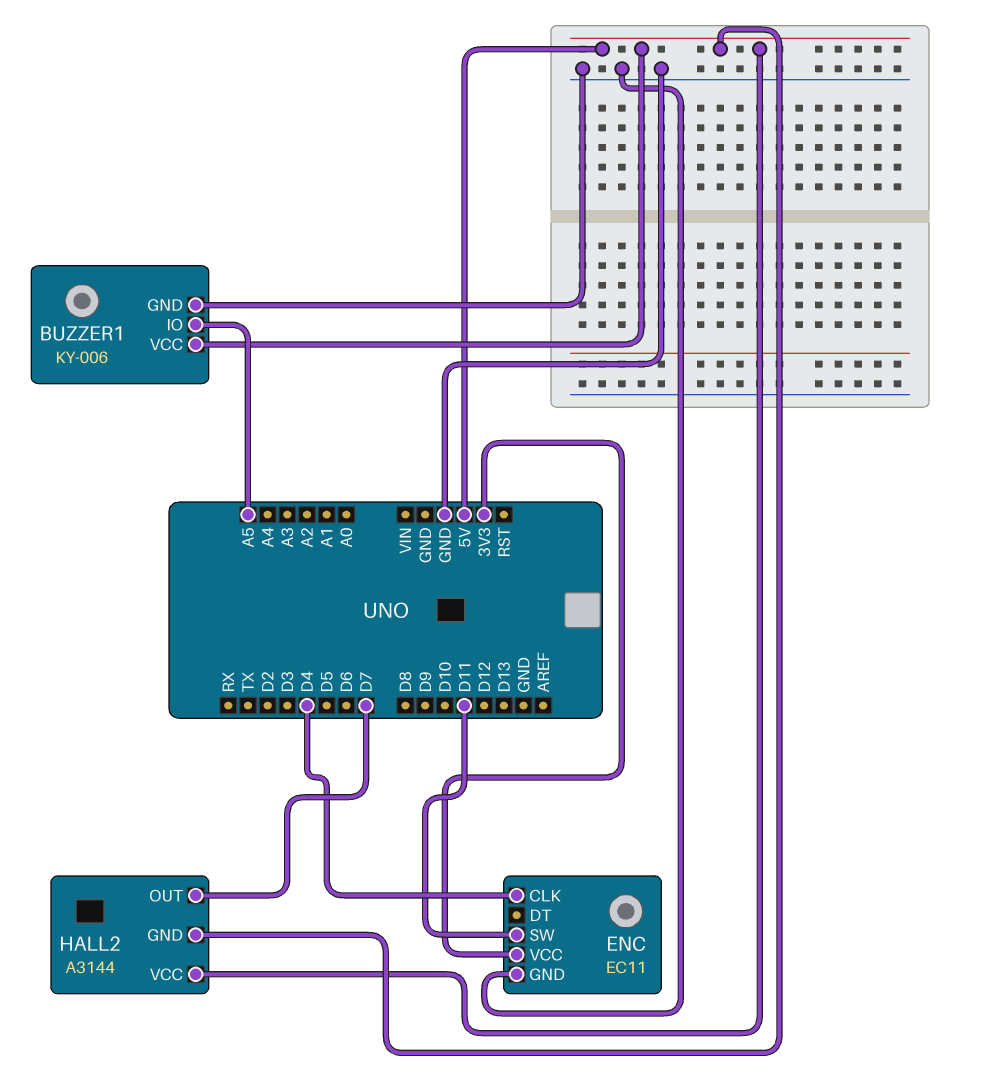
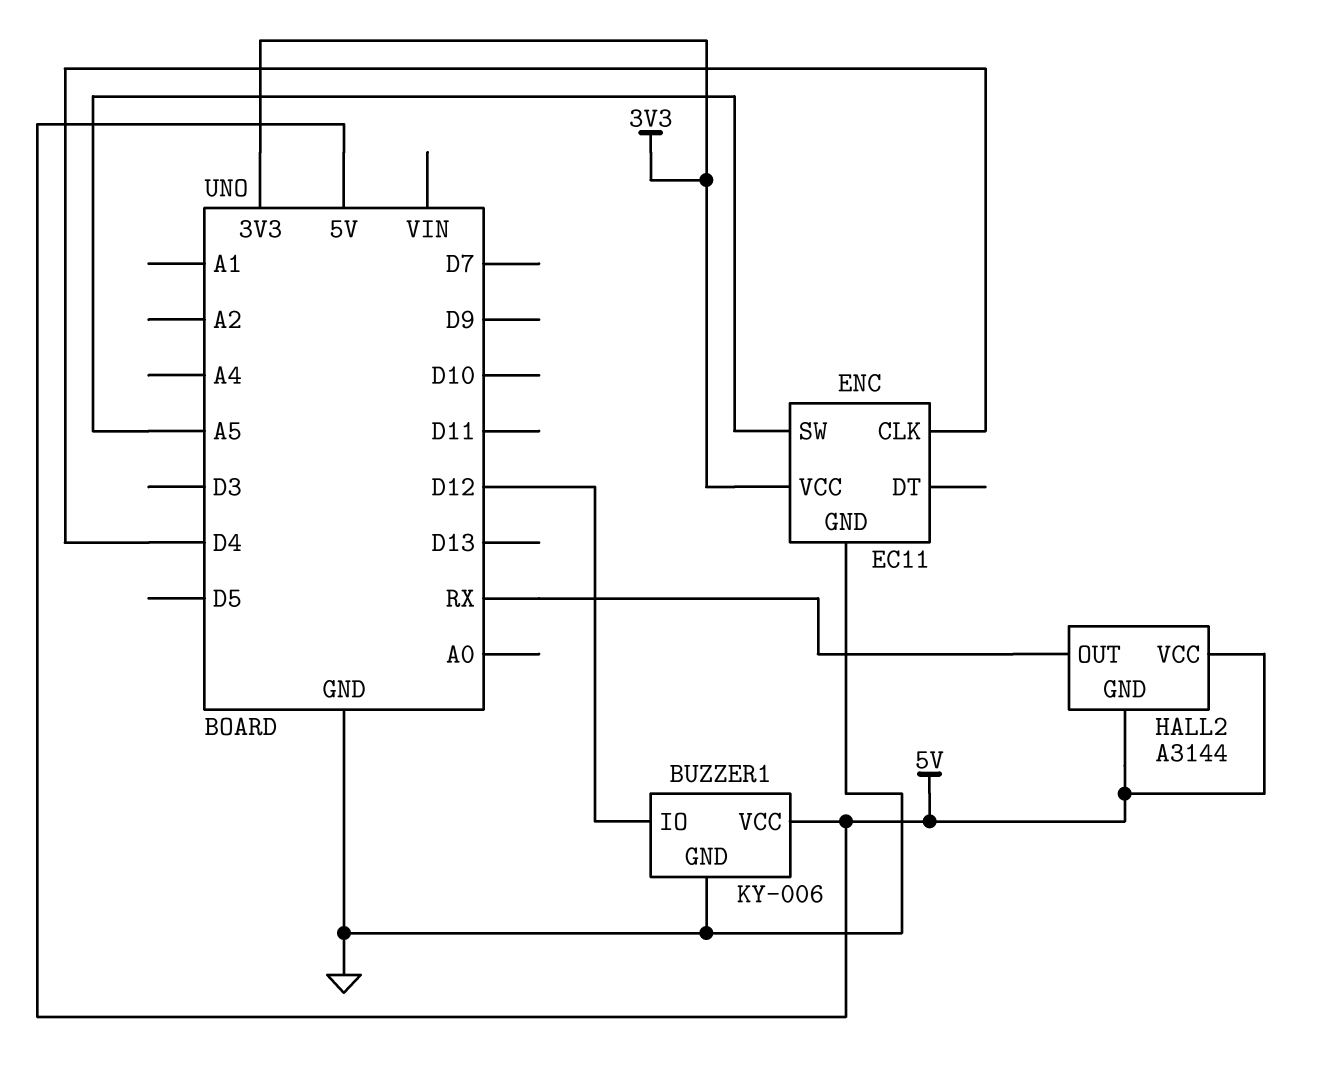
BUZZER1 pin IO: A5 -> D12
ENC pin SW: D11 -> A5
HALL2 pin OUT: D7 -> RX

